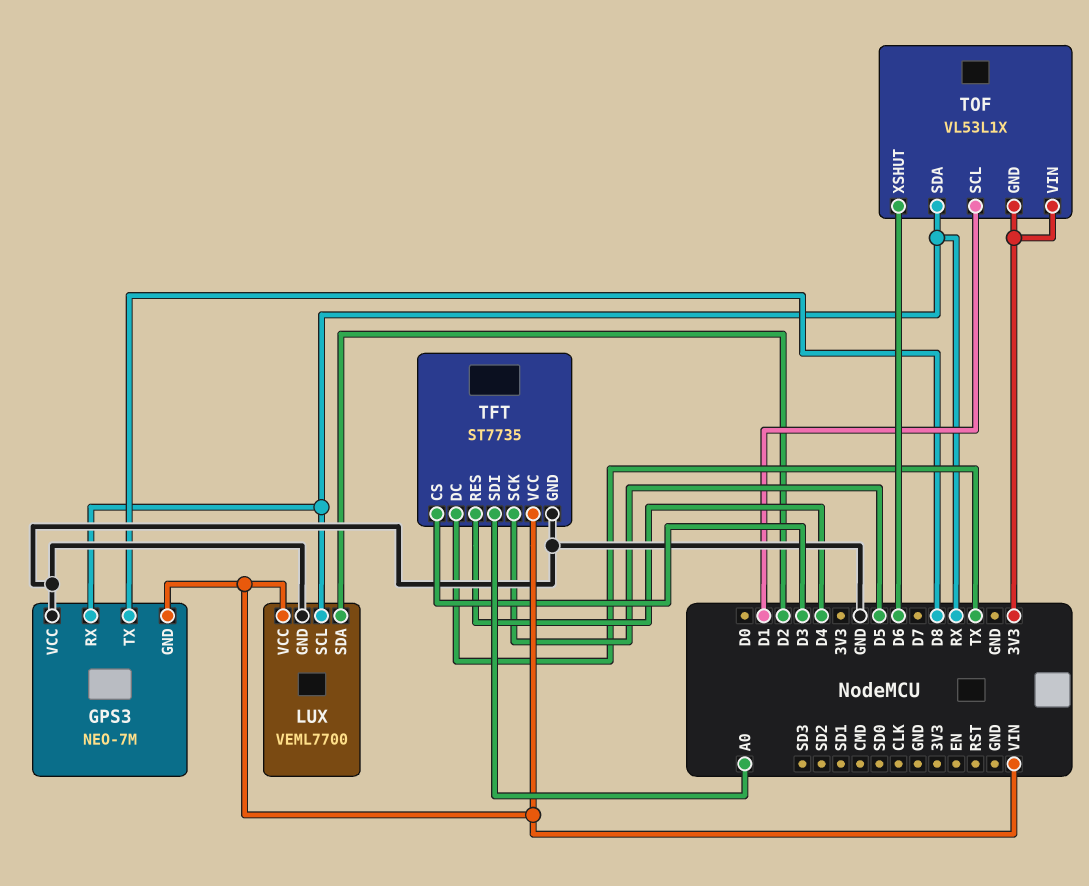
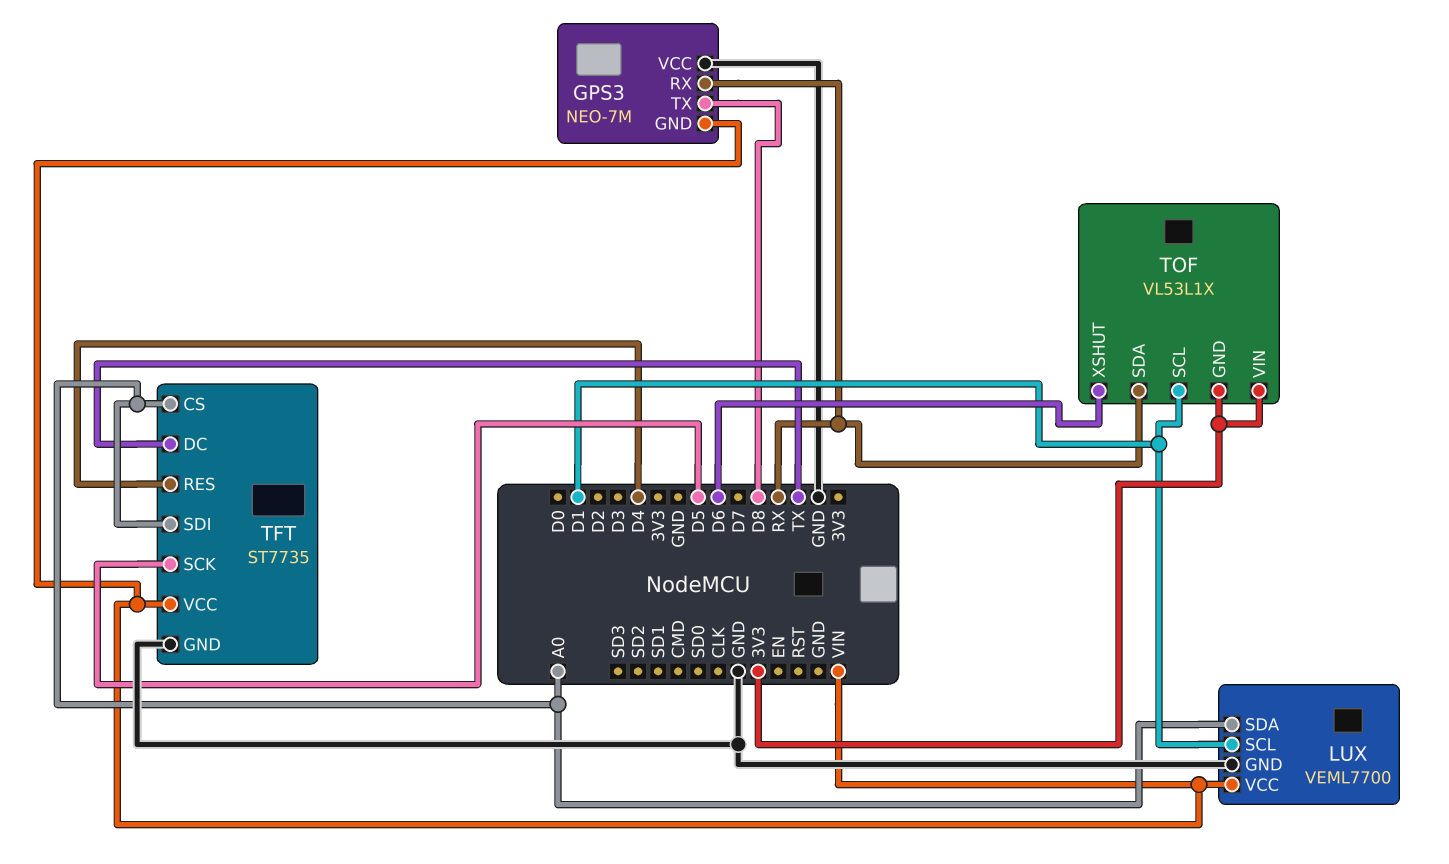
LUX pin SCL: RX -> D1
LUX pin SDA: D2 -> A0
TFT pin CS: D3 -> A0

